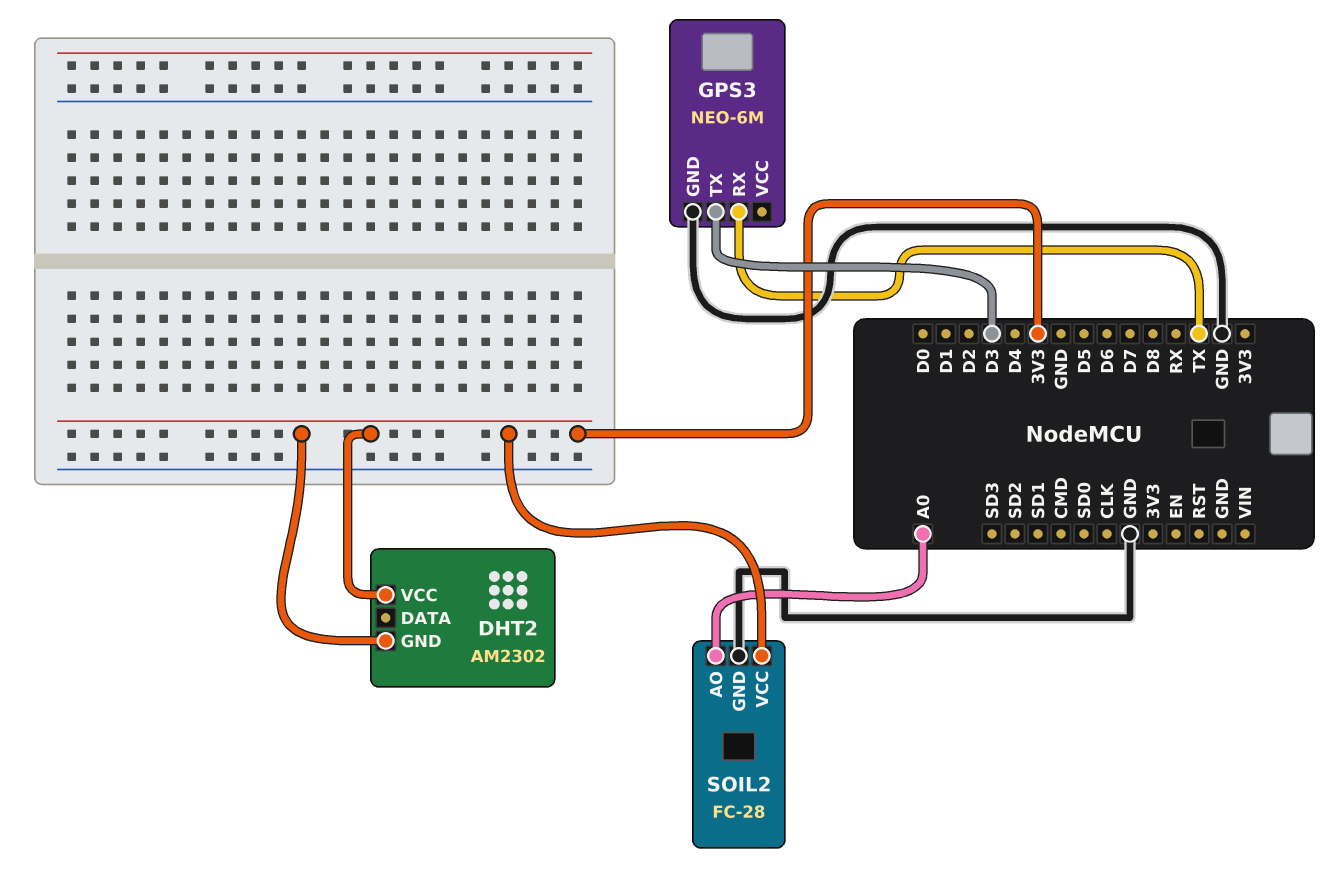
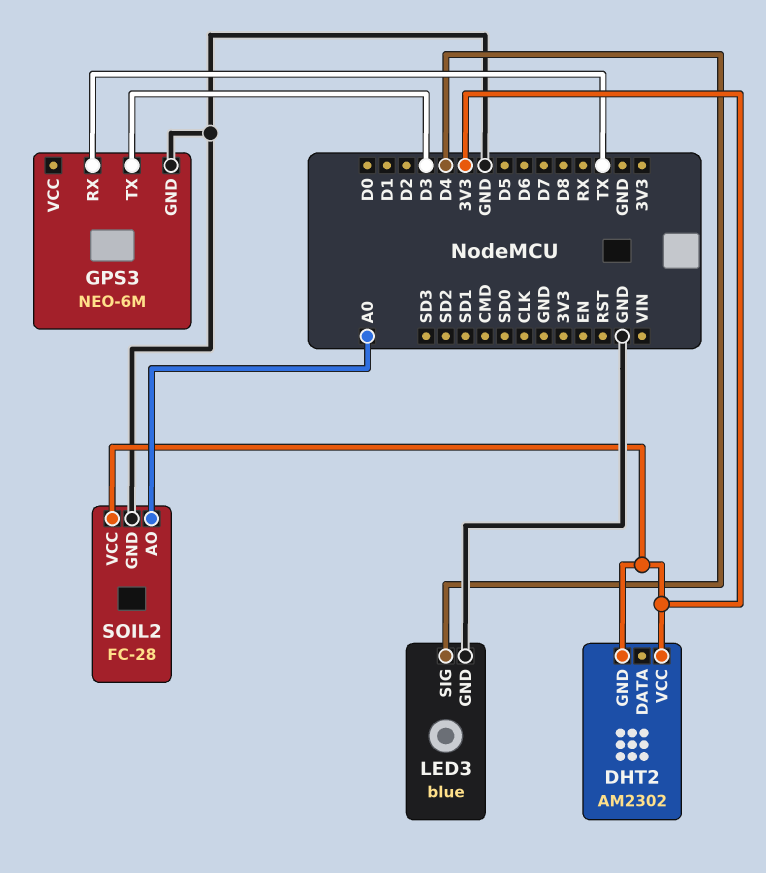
LED3: none -> blue
LED3 pin GND: none -> GND
LED3 pin SIG: none -> D4

